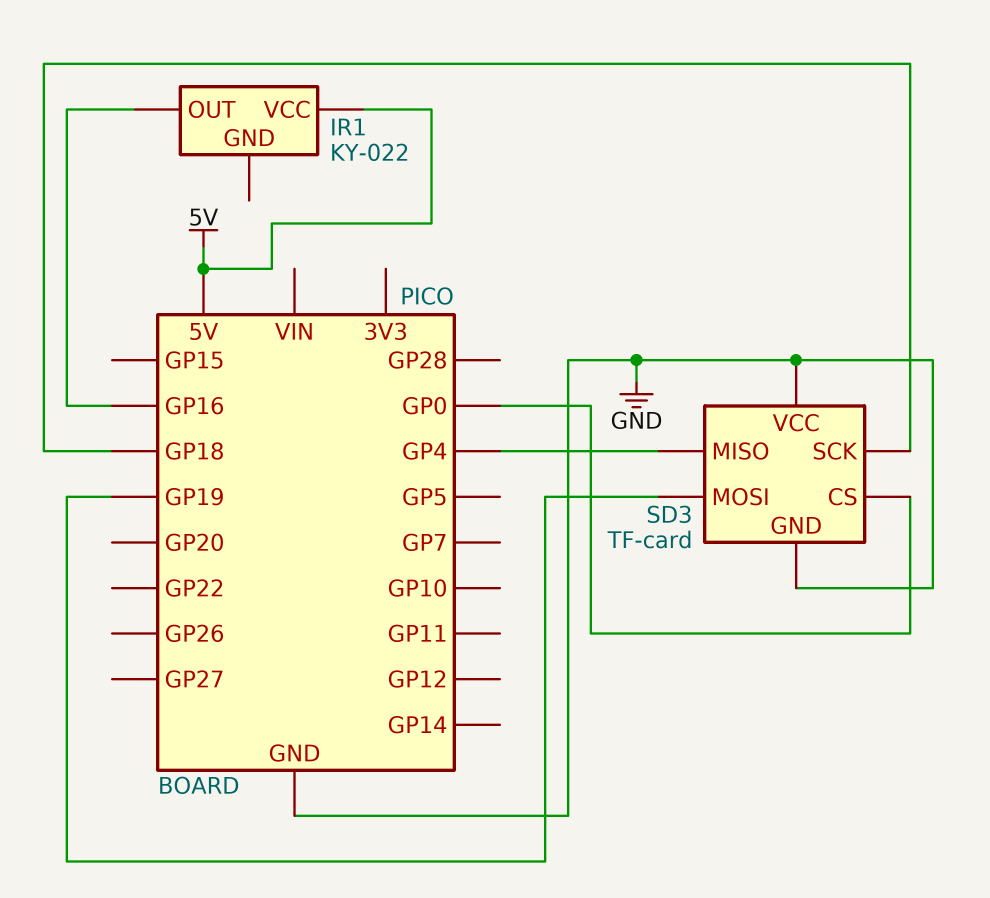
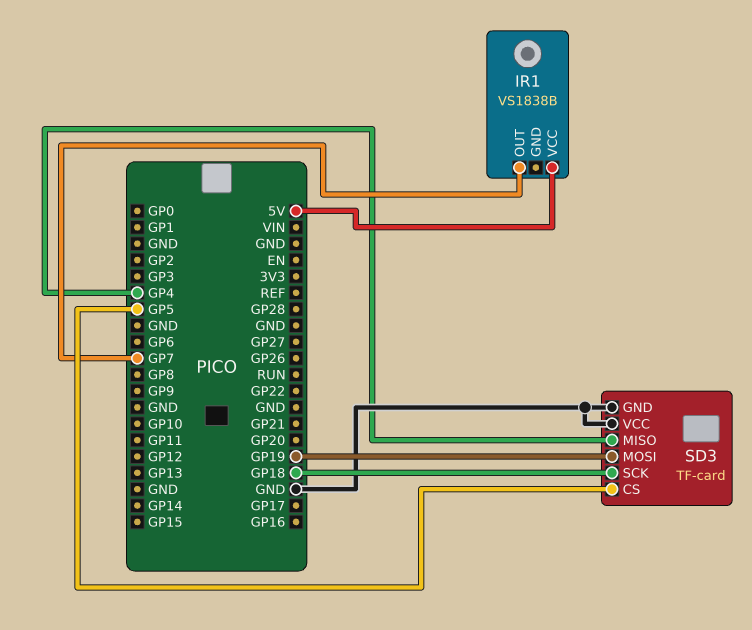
IR1: KY-022 -> VS1838B
IR1 pin OUT: GP16 -> GP7
SD3 pin CS: GP0 -> GP5

